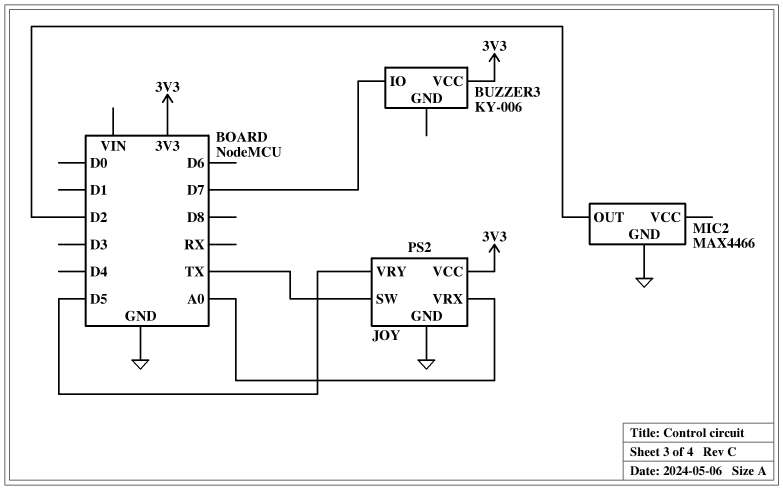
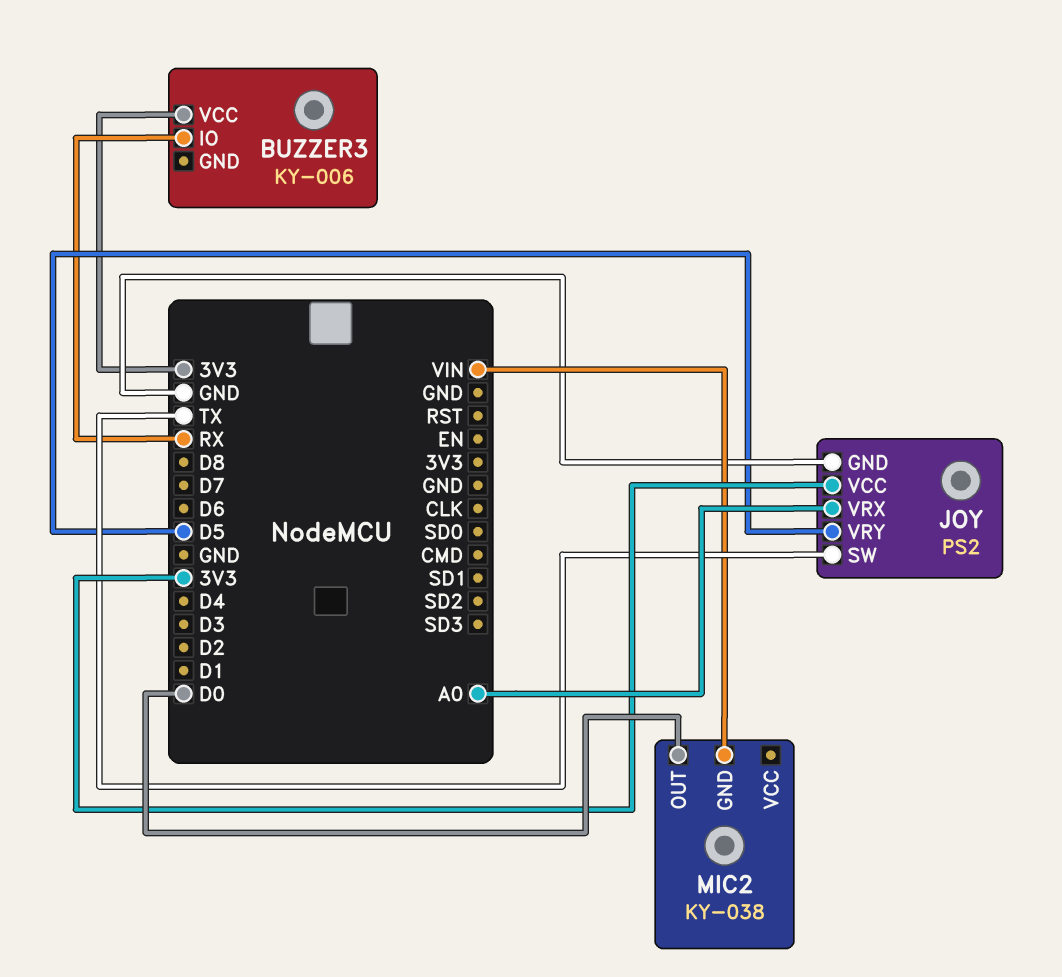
BUZZER3 pin IO: D7 -> RX
MIC2: MAX4466 -> KY-038
MIC2 pin GND: GND -> VIN
MIC2 pin OUT: D2 -> D0

